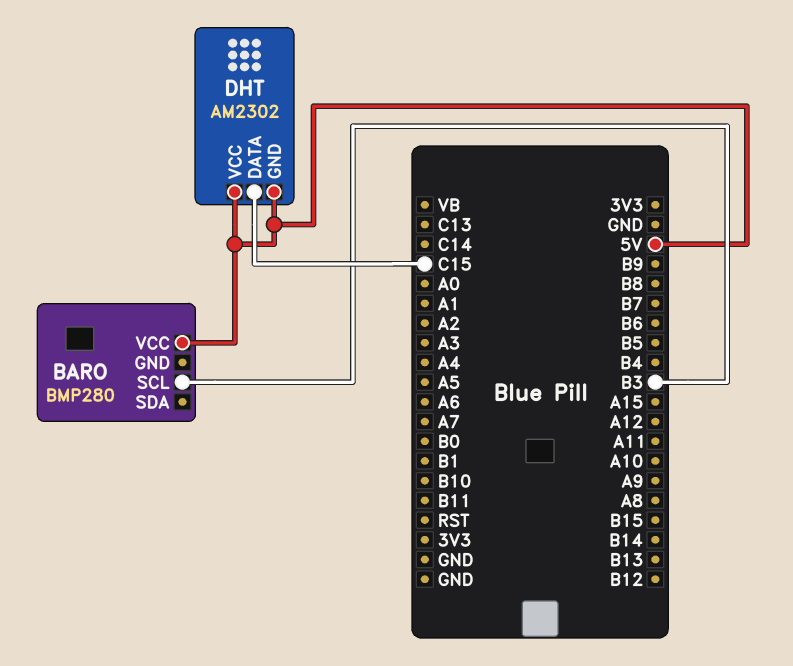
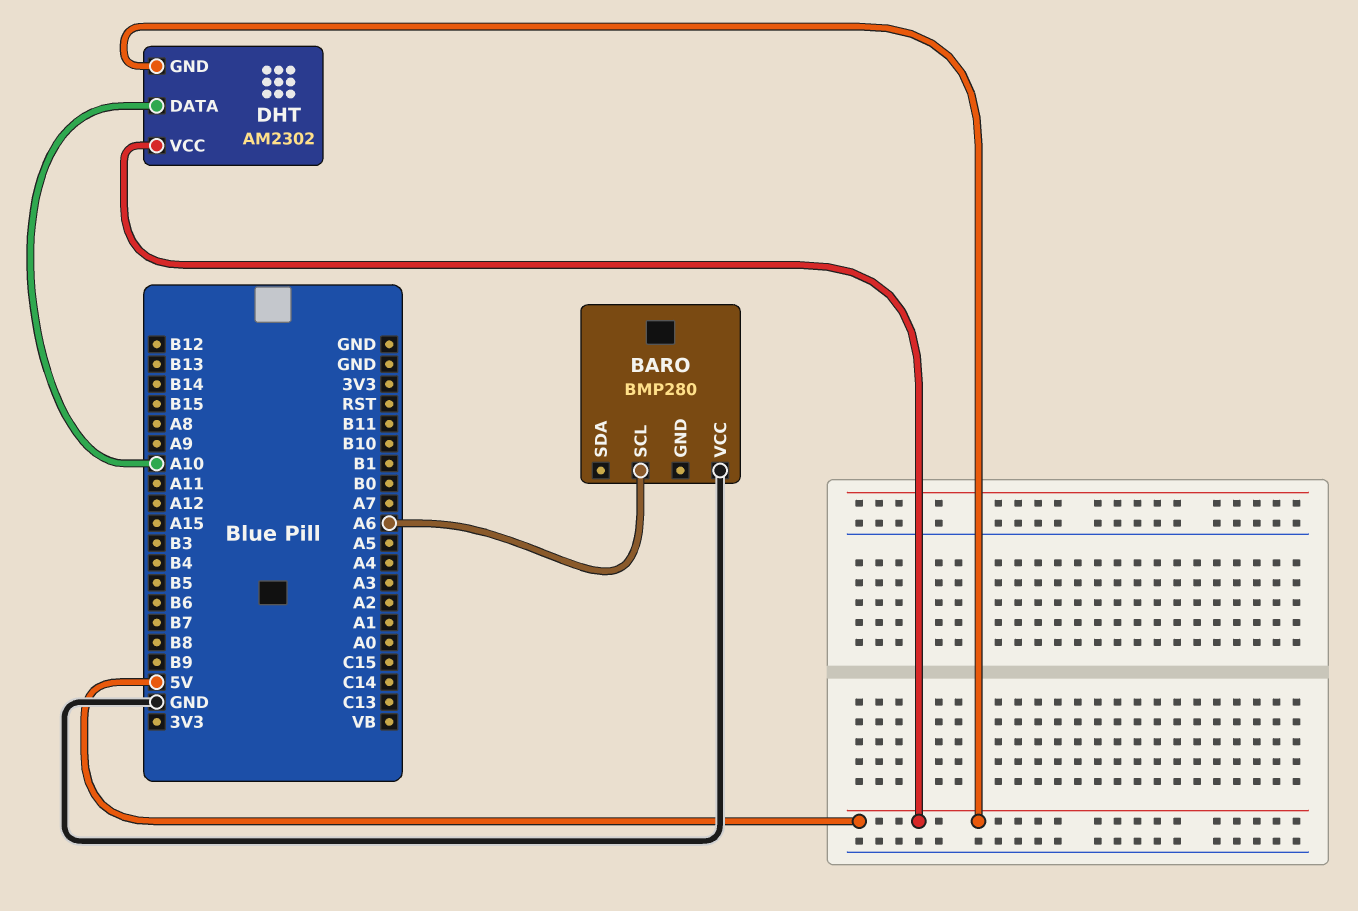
BARO pin SCL: B3 -> A6
BARO pin VCC: 5V -> GND
DHT pin DATA: C15 -> A10

